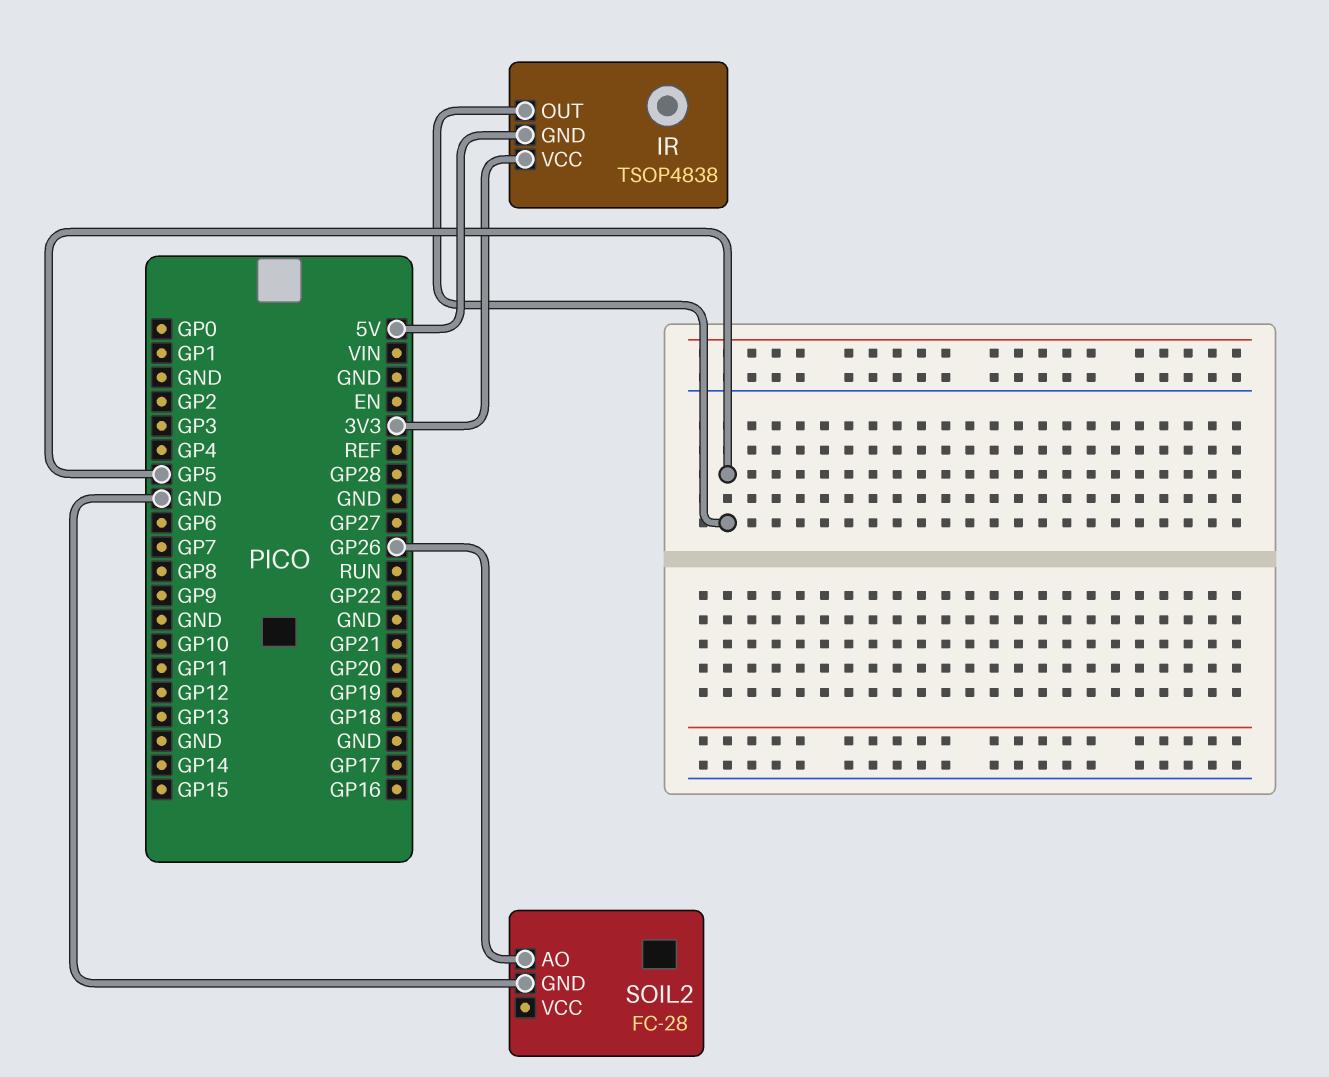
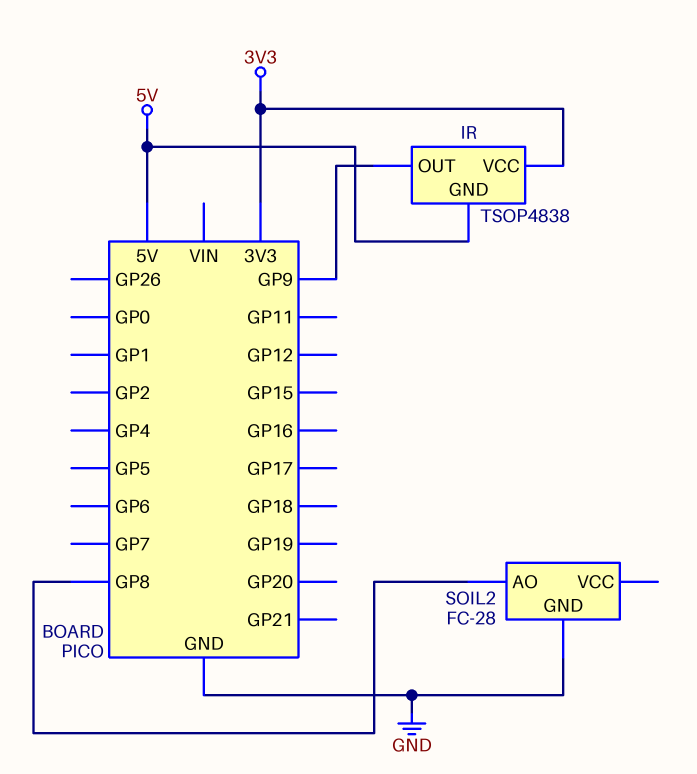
IR pin OUT: GP5 -> GP9
SOIL2 pin AO: GP26 -> GP8

